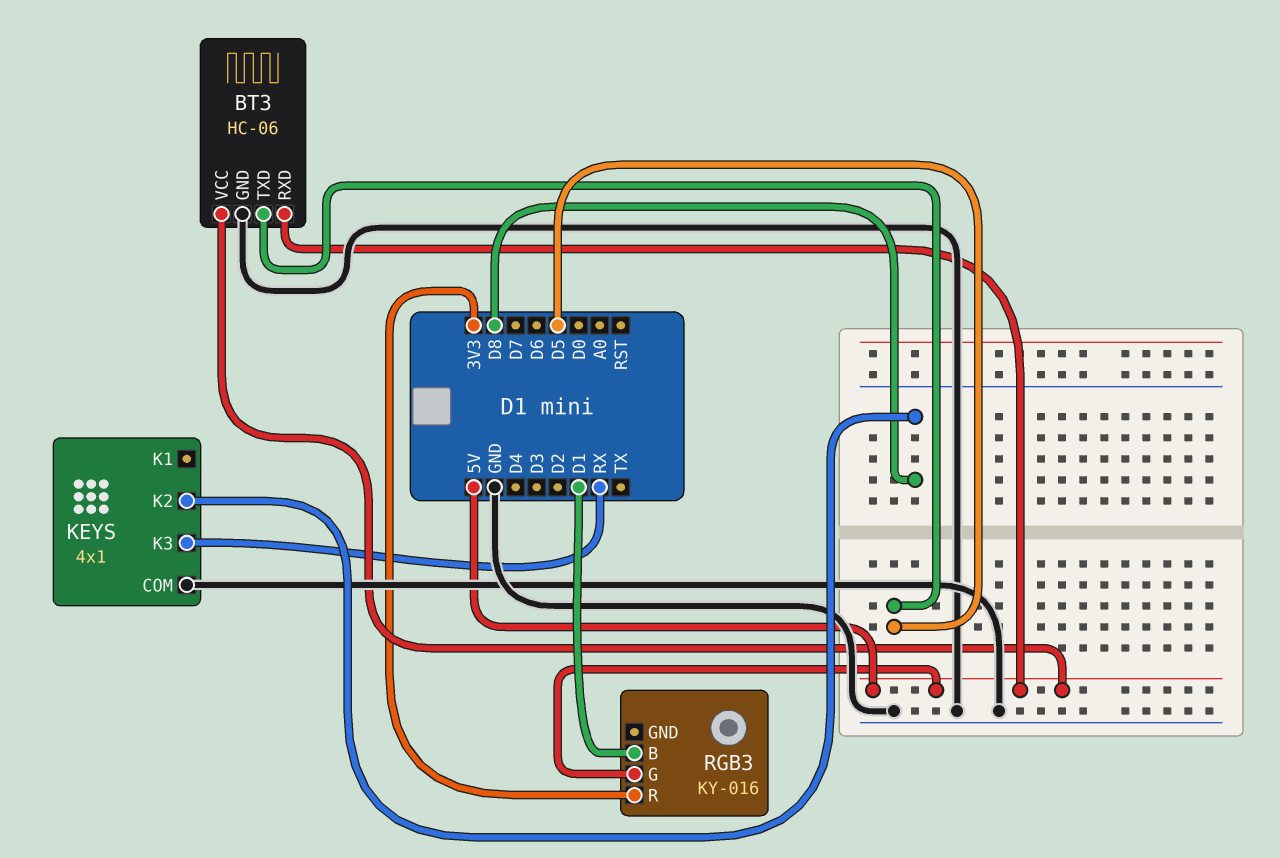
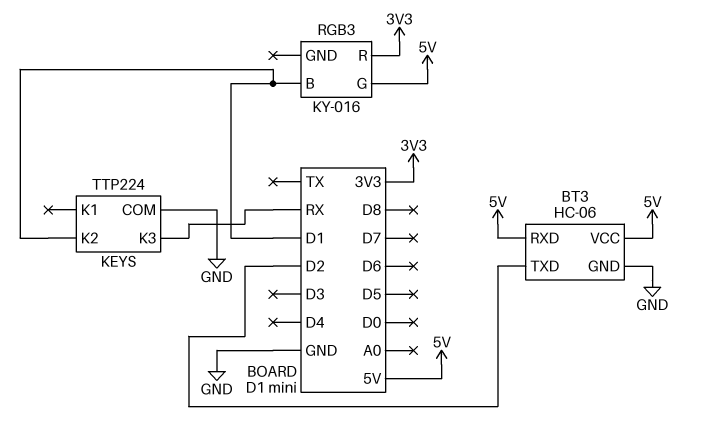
BT3 pin TXD: D5 -> D2
KEYS: 4x1 -> TTP224
KEYS pin K2: D8 -> D1

